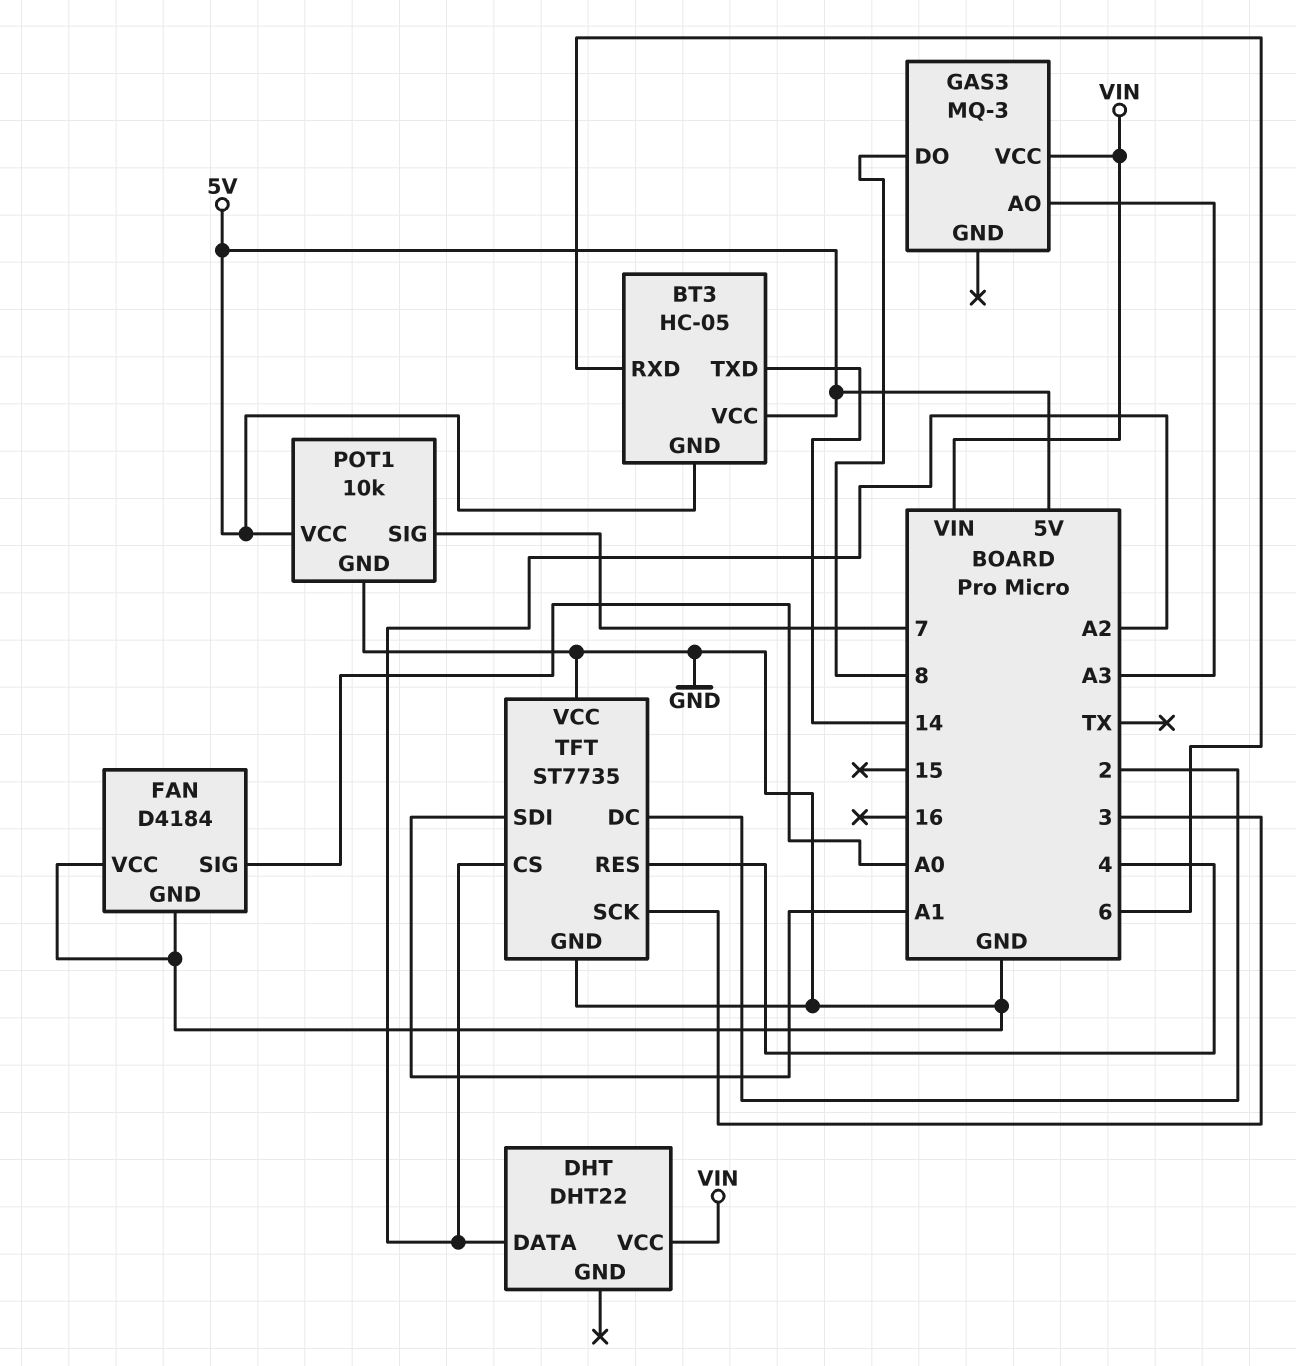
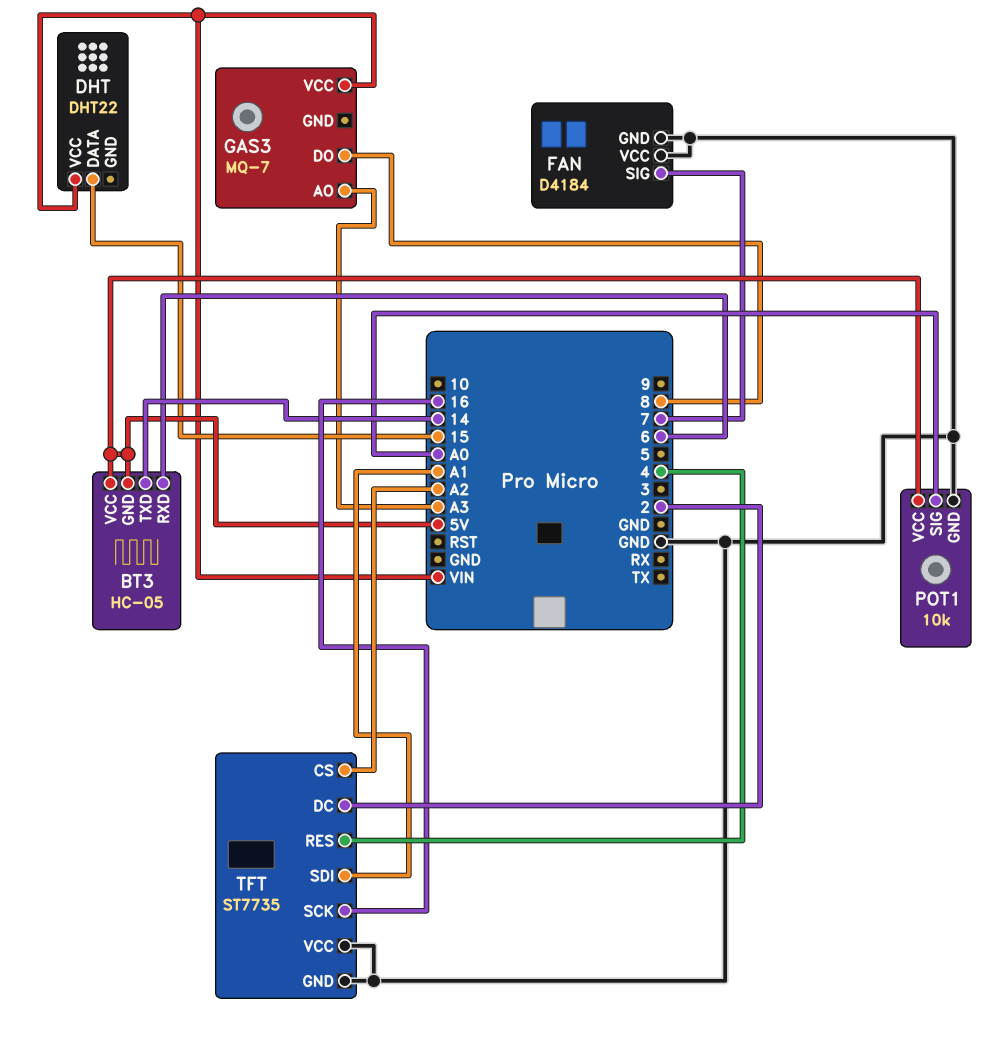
DHT pin DATA: A2 -> 15
FAN pin SIG: A0 -> 7
GAS3: MQ-3 -> MQ-7
POT1 pin SIG: 7 -> A0
TFT pin SCK: 3 -> 16

